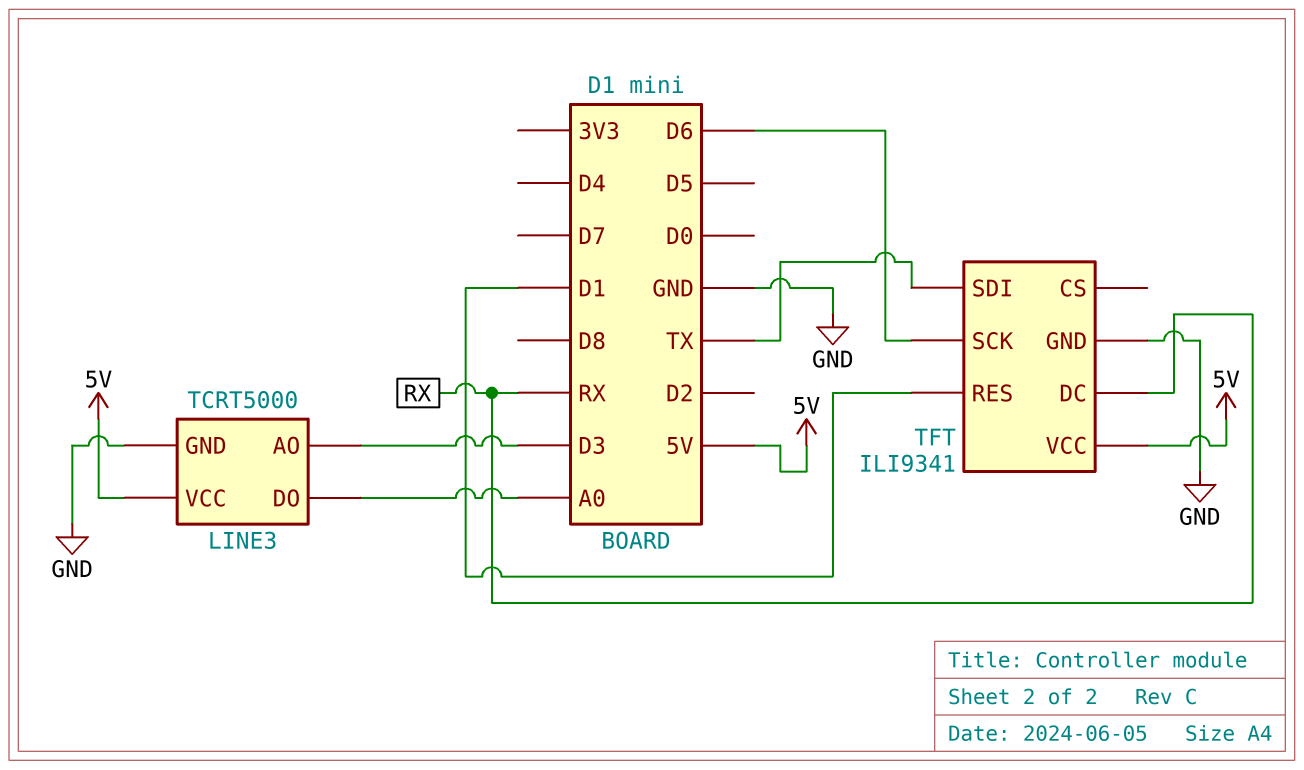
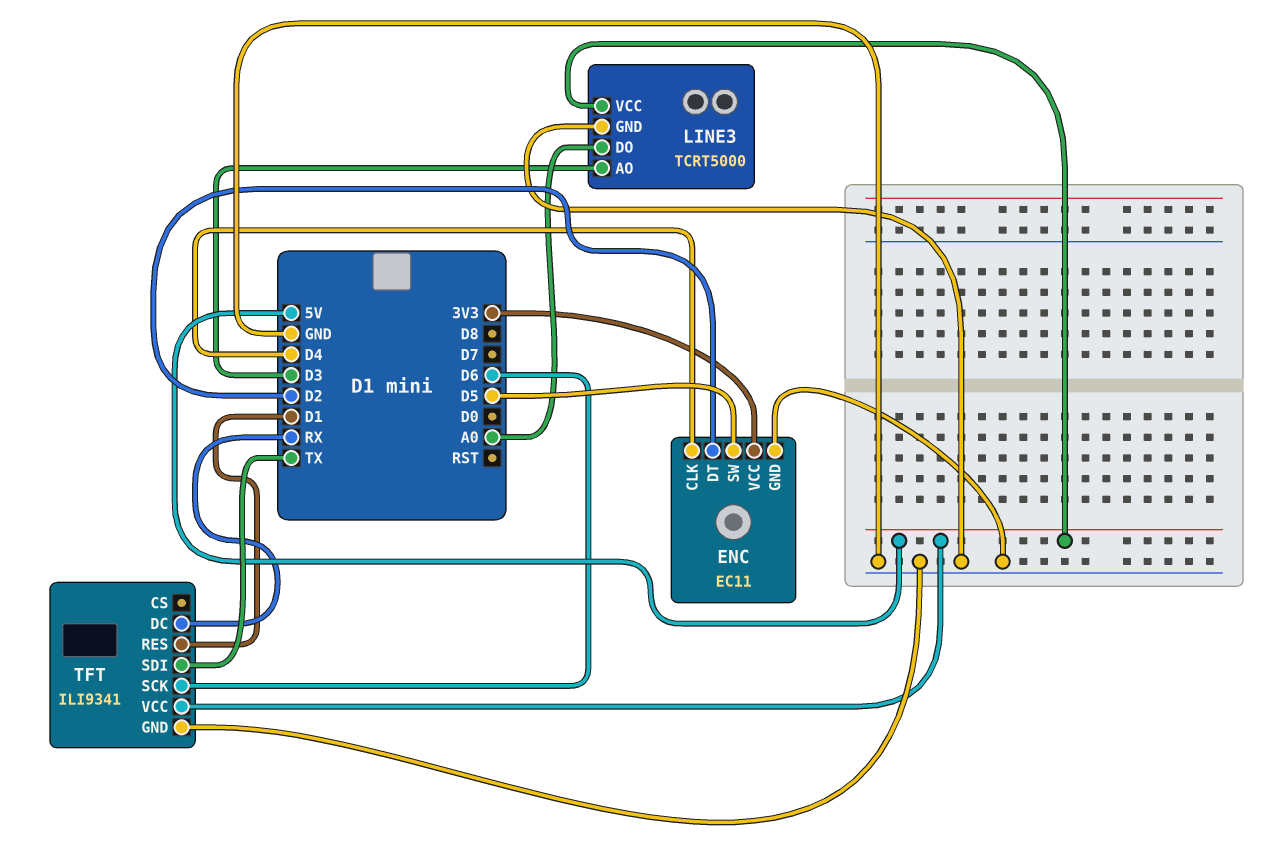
ENC: none -> EC11
ENC pin CLK: none -> D4
ENC pin DT: none -> D2
ENC pin GND: none -> GND
ENC pin SW: none -> D5
ENC pin VCC: none -> 3V3

